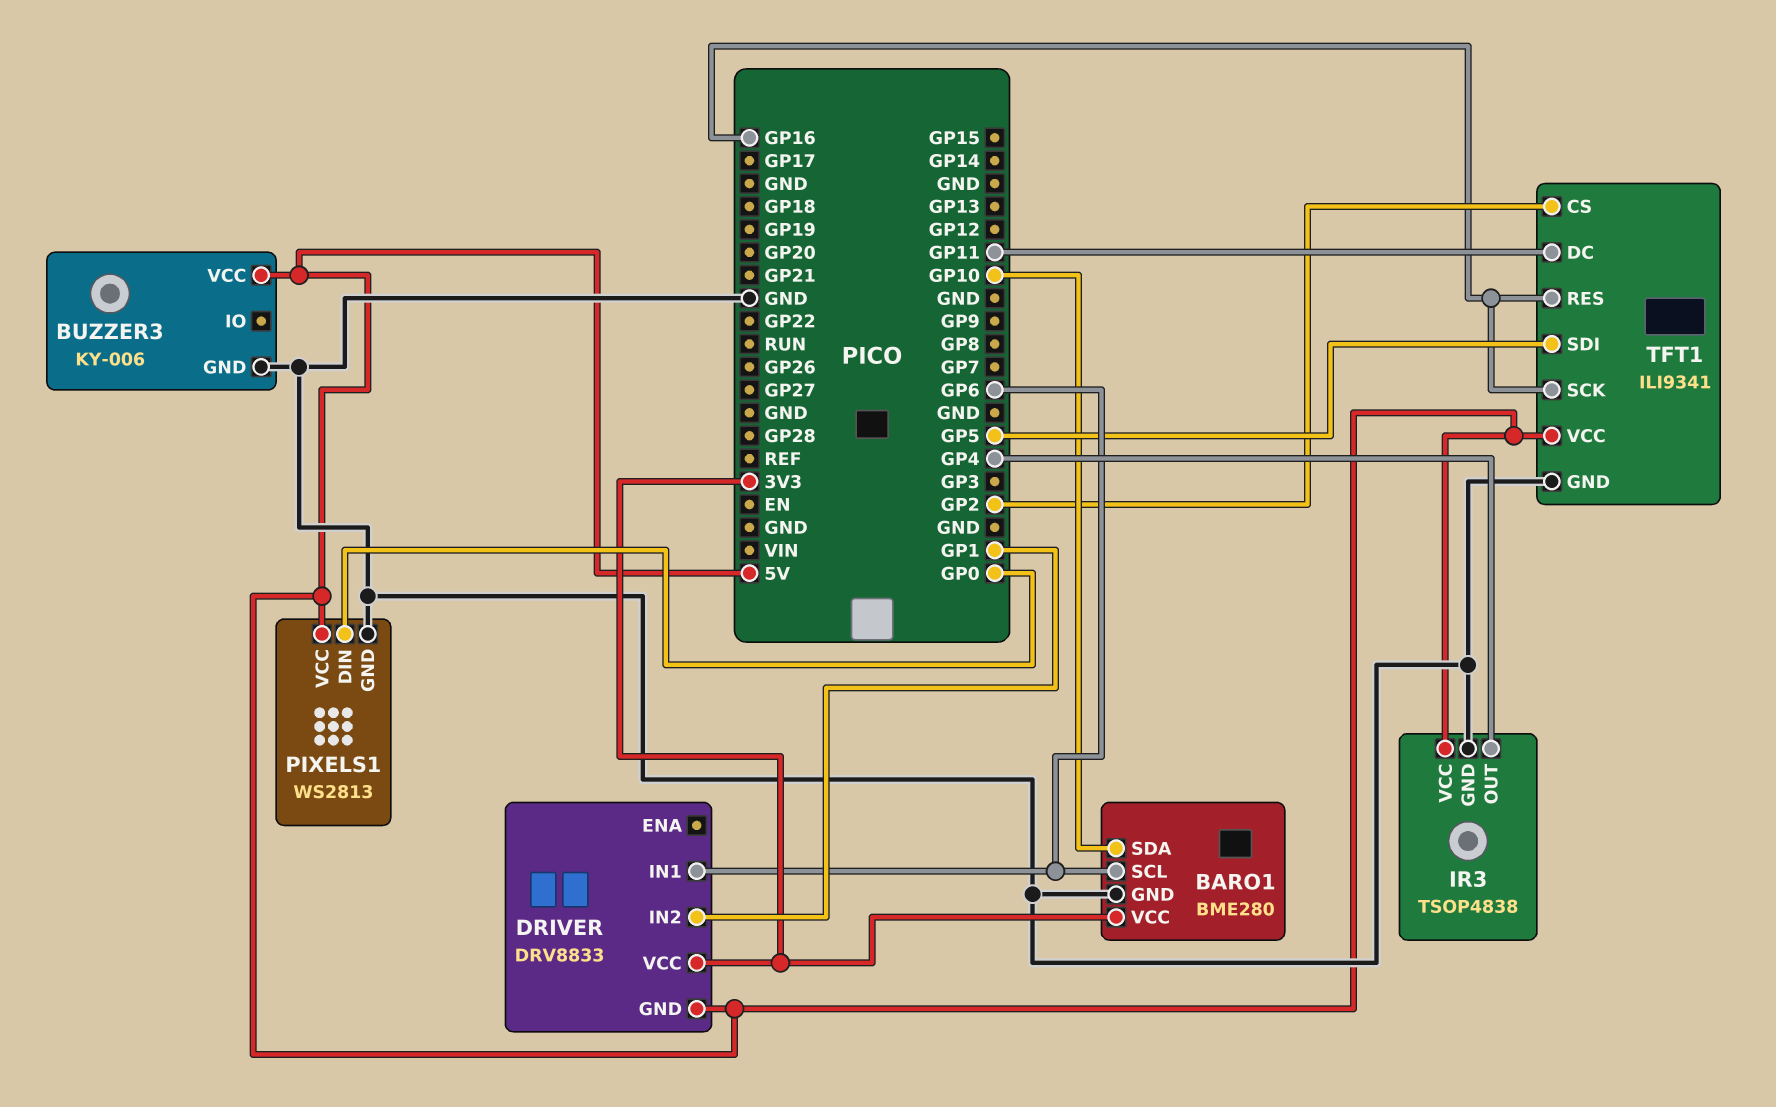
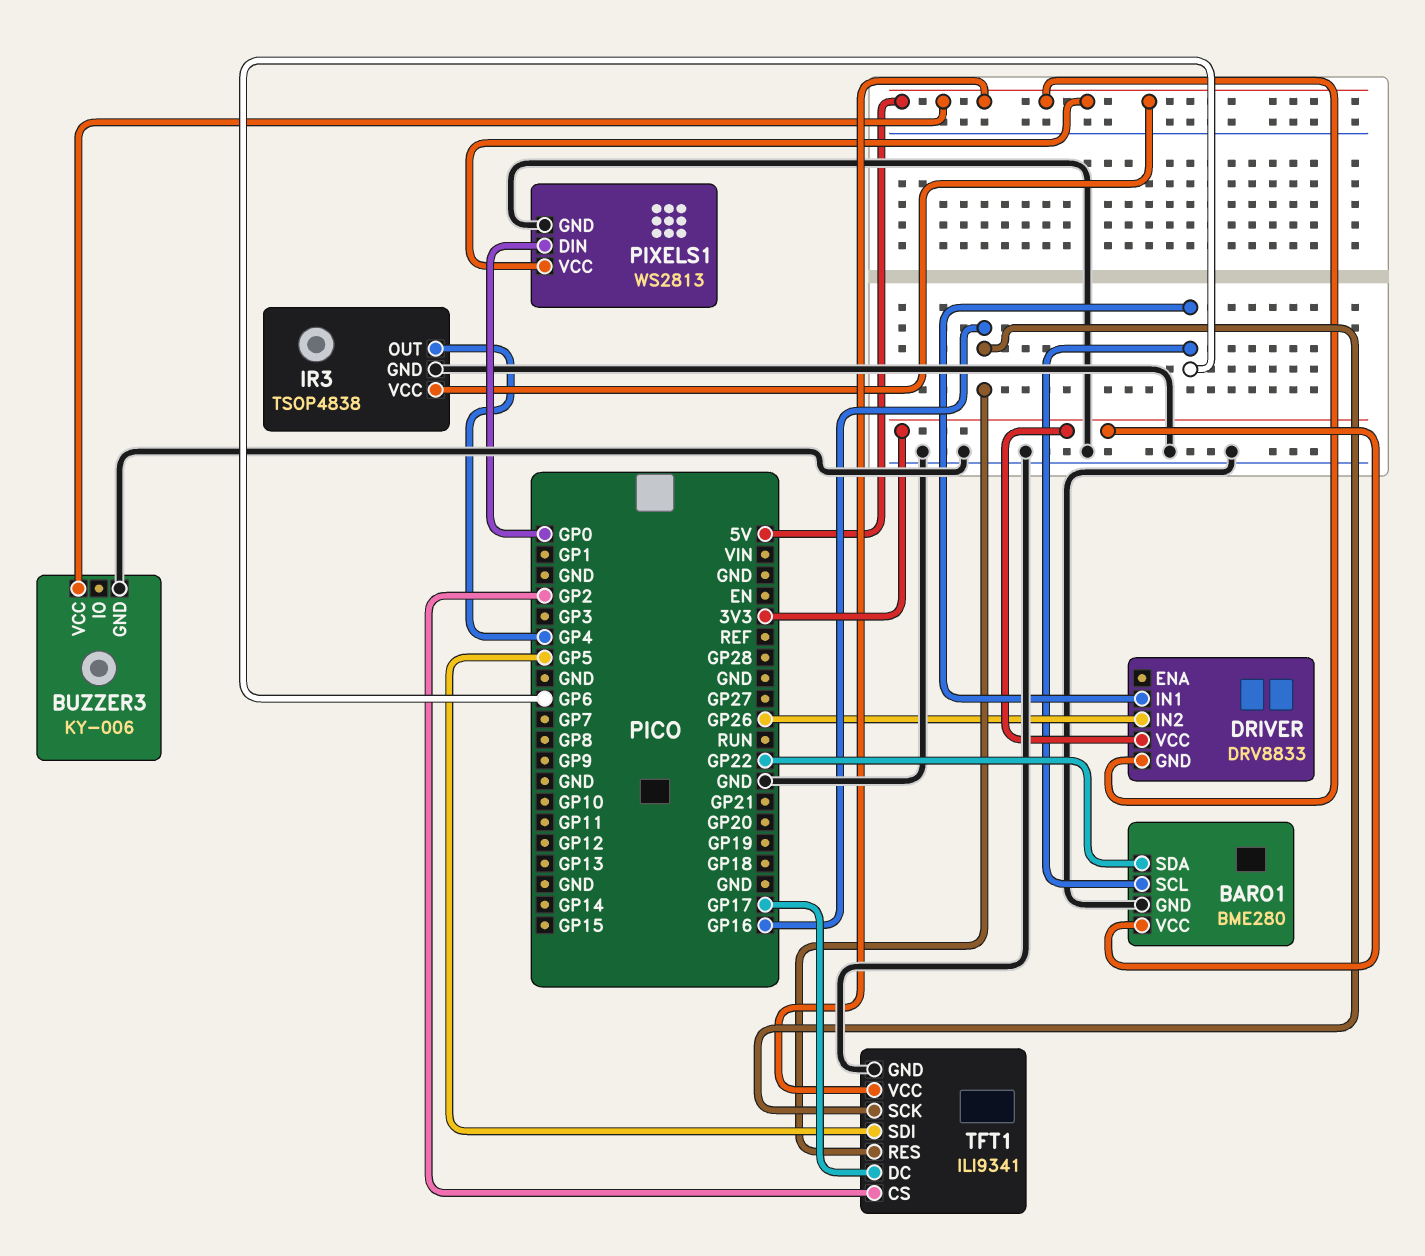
BARO1 pin SDA: GP10 -> GP22
DRIVER pin IN2: GP1 -> GP26
TFT1 pin DC: GP11 -> GP17

